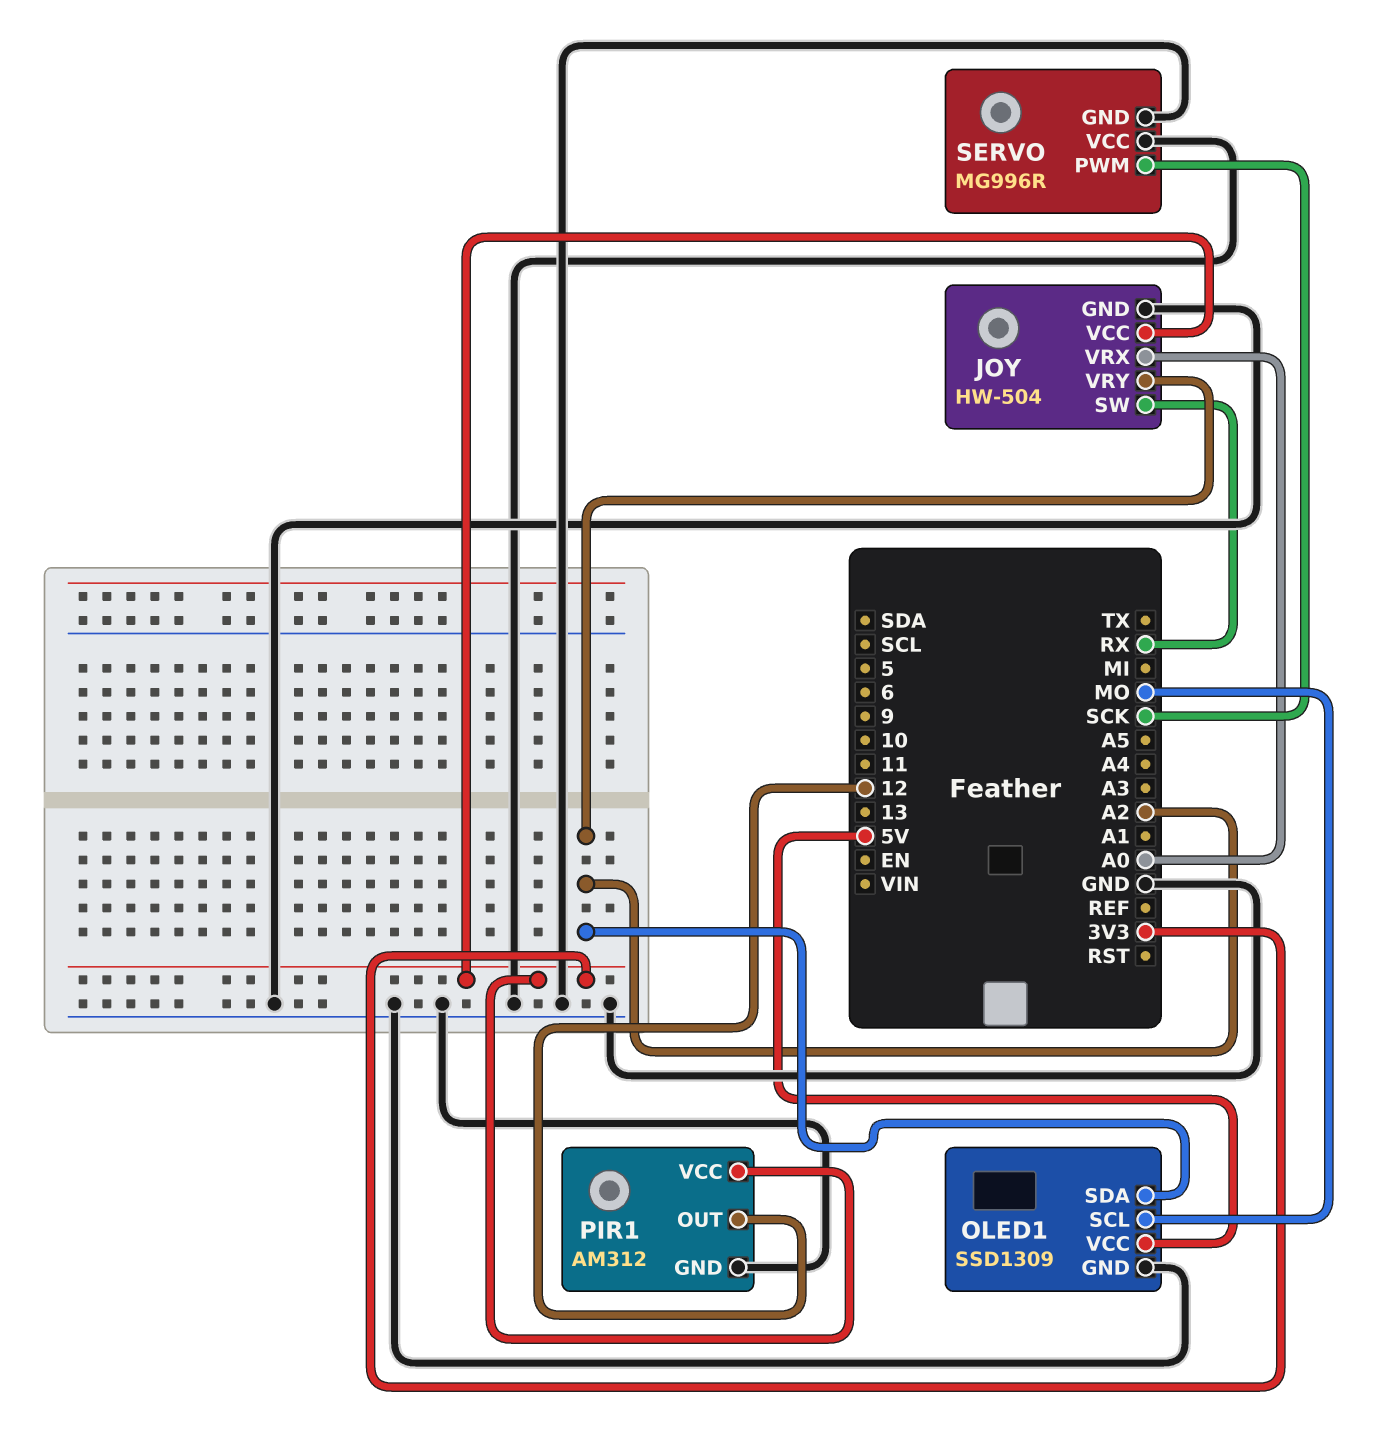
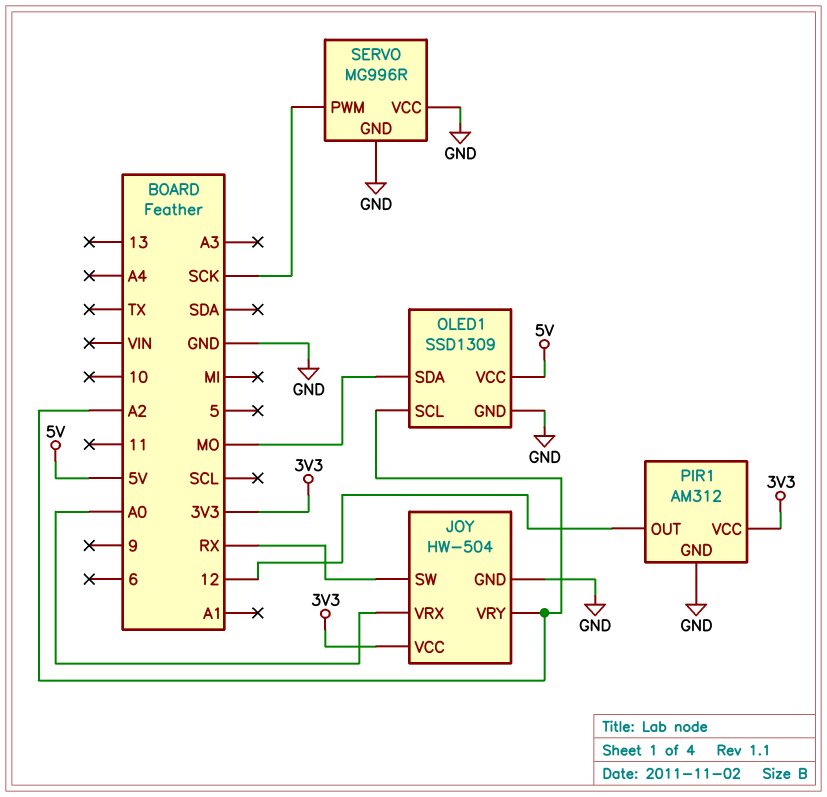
OLED1 pin SCL: MO -> A2
OLED1 pin SDA: A2 -> MO

